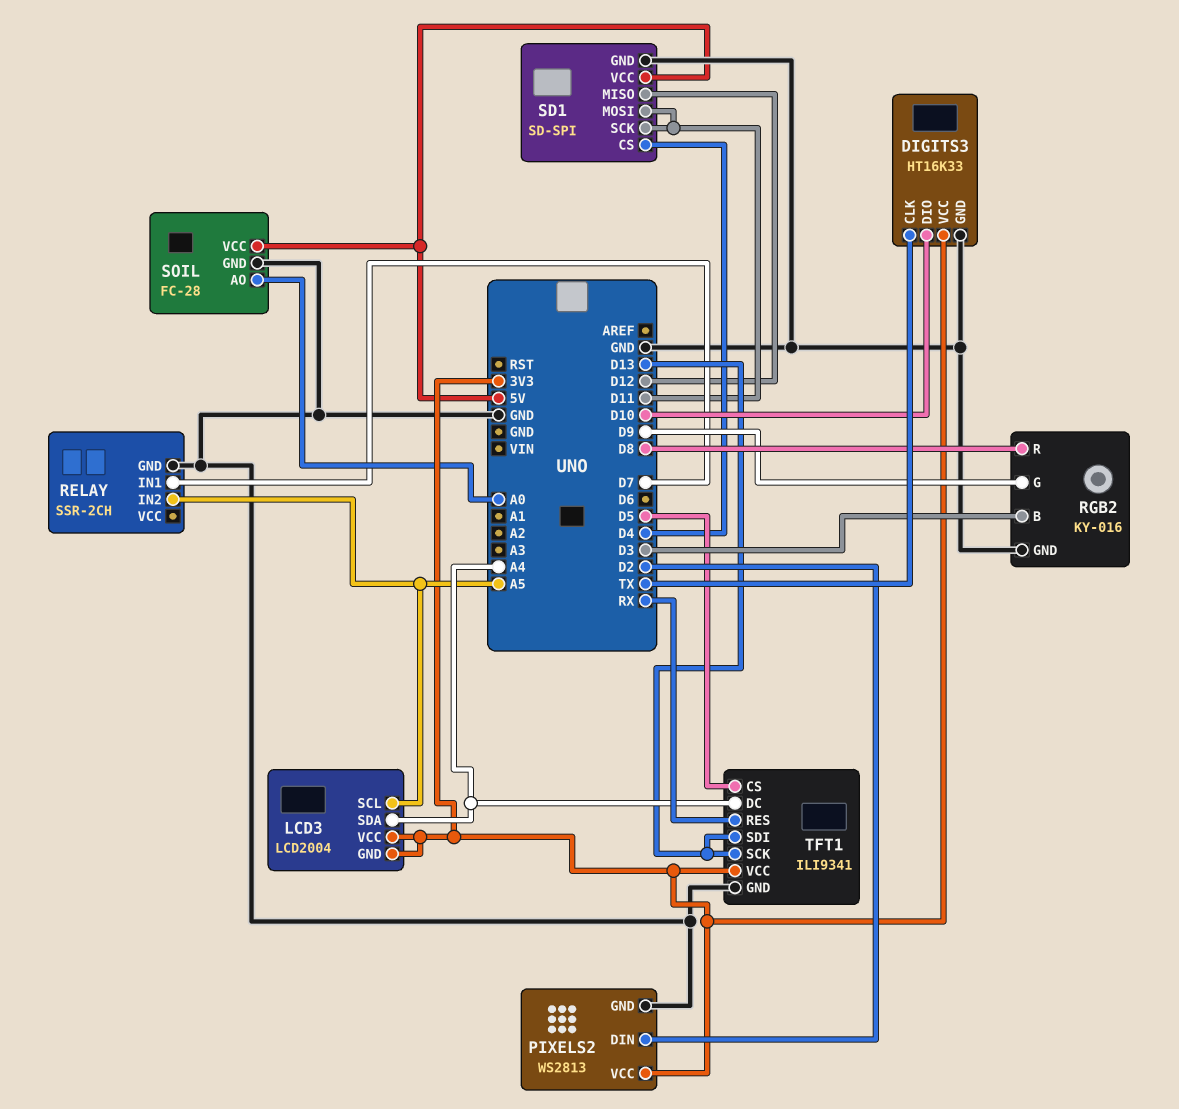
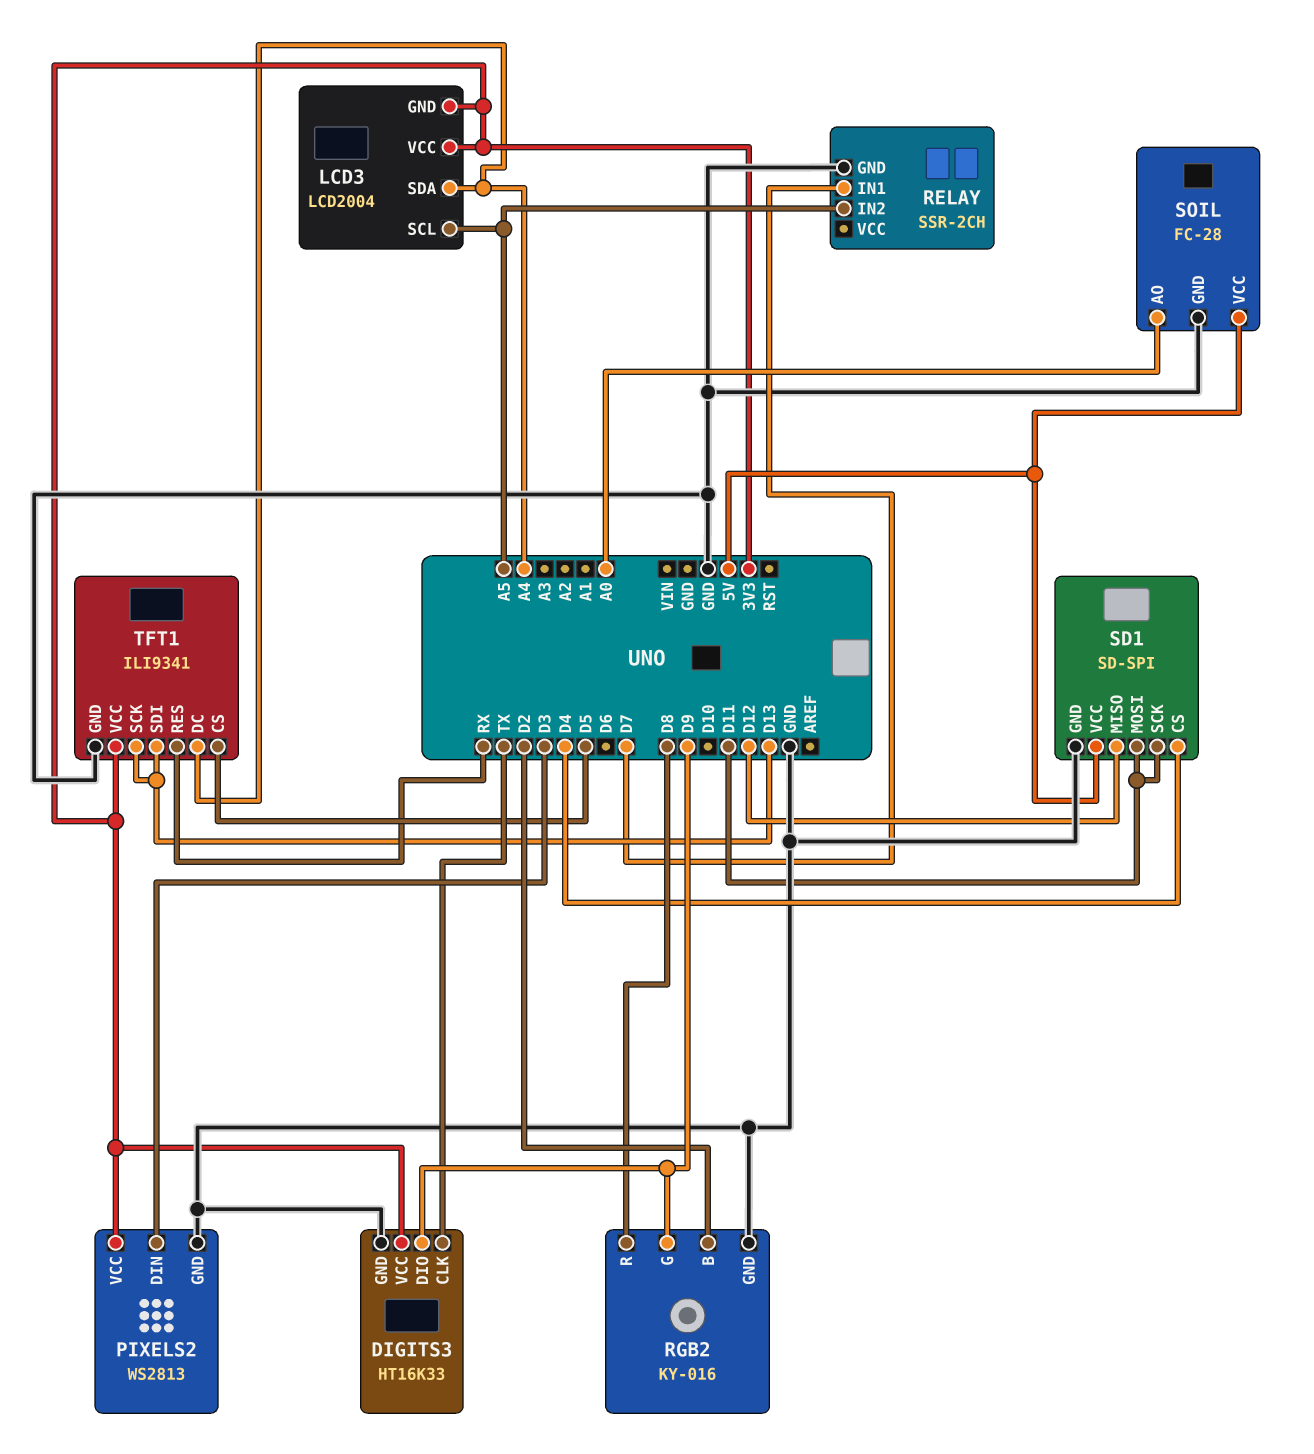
DIGITS3 pin DIO: D10 -> D9
PIXELS2 pin DIN: D2 -> D3
RGB2 pin B: D3 -> D2

